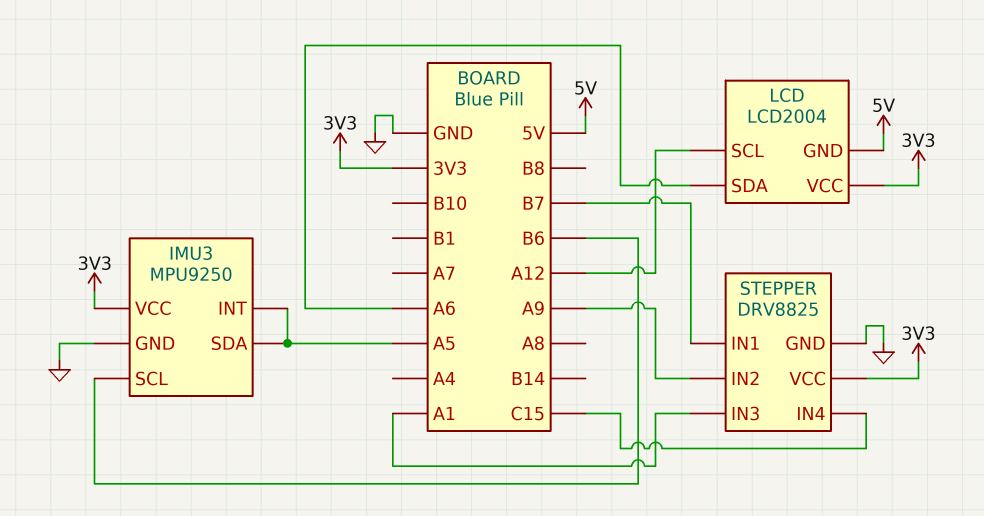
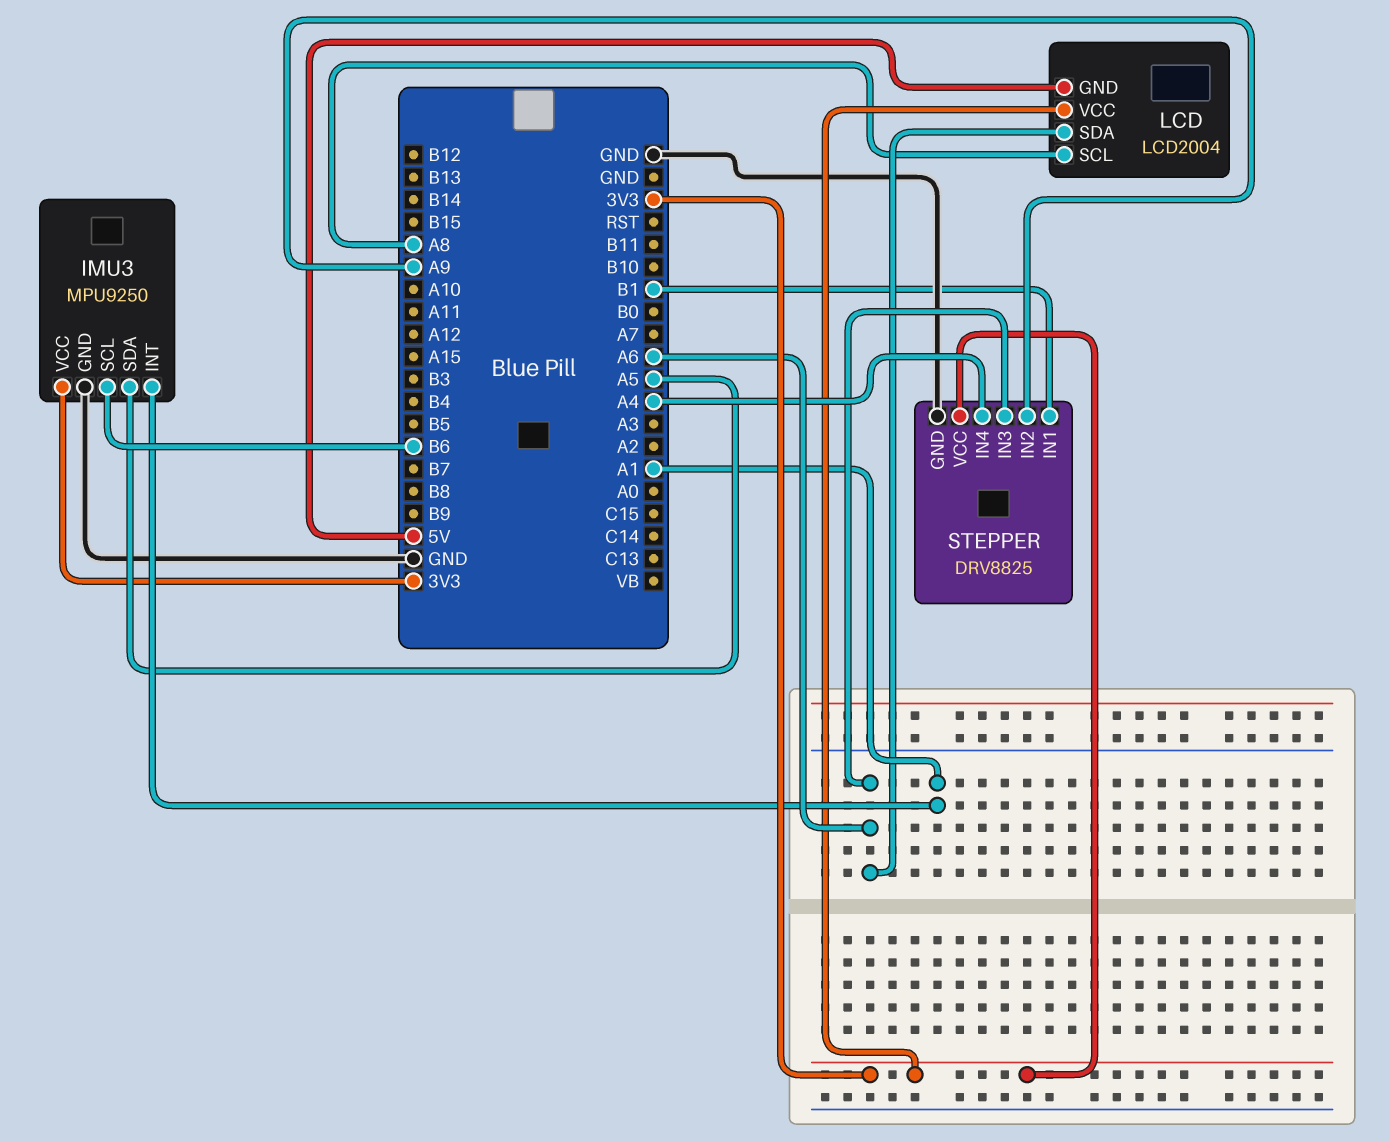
IMU3 pin INT: A5 -> A1
LCD pin SCL: A12 -> A8
STEPPER pin IN1: B7 -> B1
STEPPER pin IN3: A1 -> A6
STEPPER pin IN4: C15 -> A4

